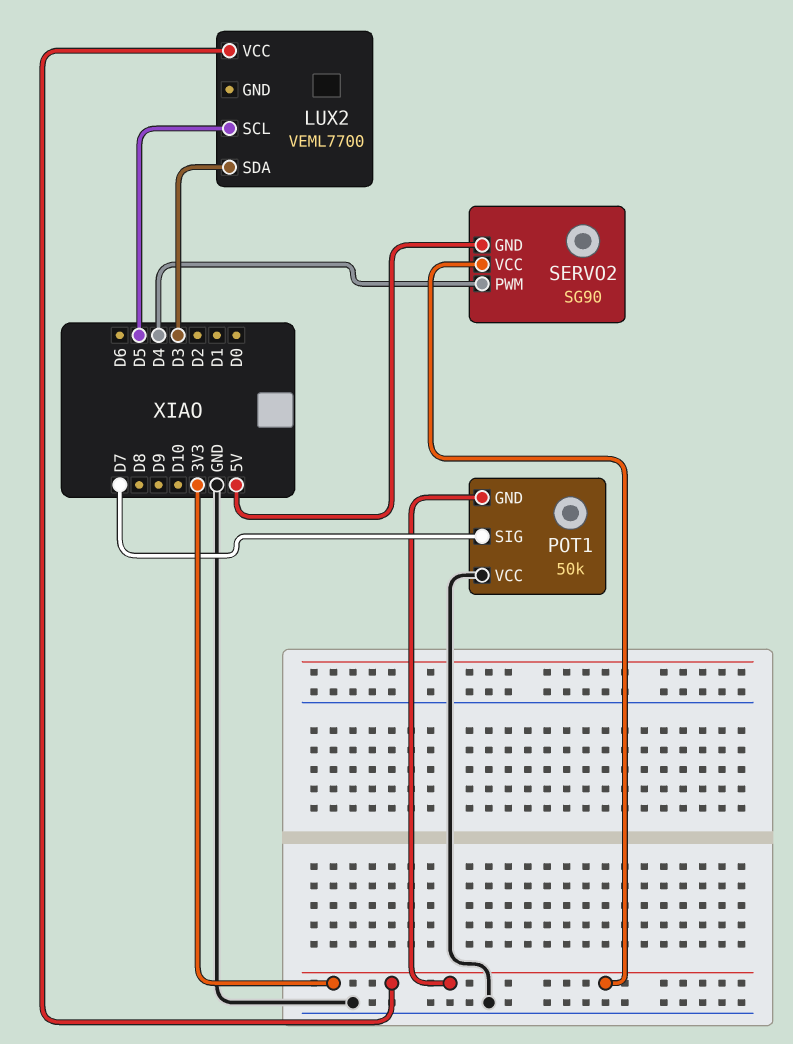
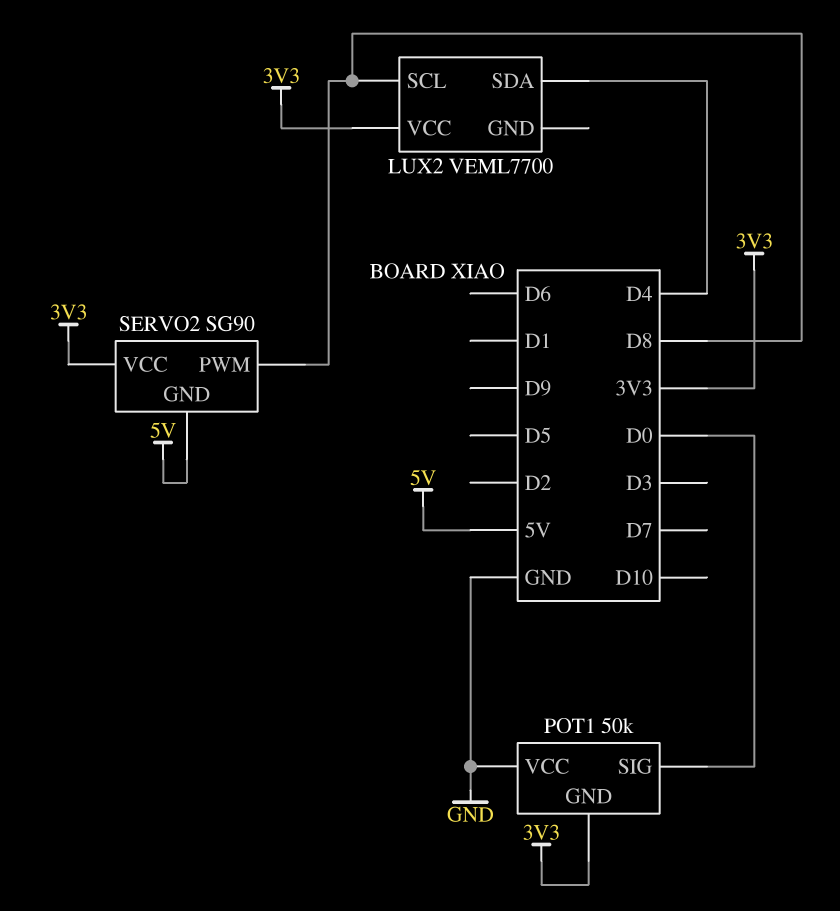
LUX2 pin SCL: D5 -> D8
LUX2 pin SDA: D3 -> D4
POT1 pin SIG: D7 -> D0
SERVO2 pin PWM: D4 -> D8

